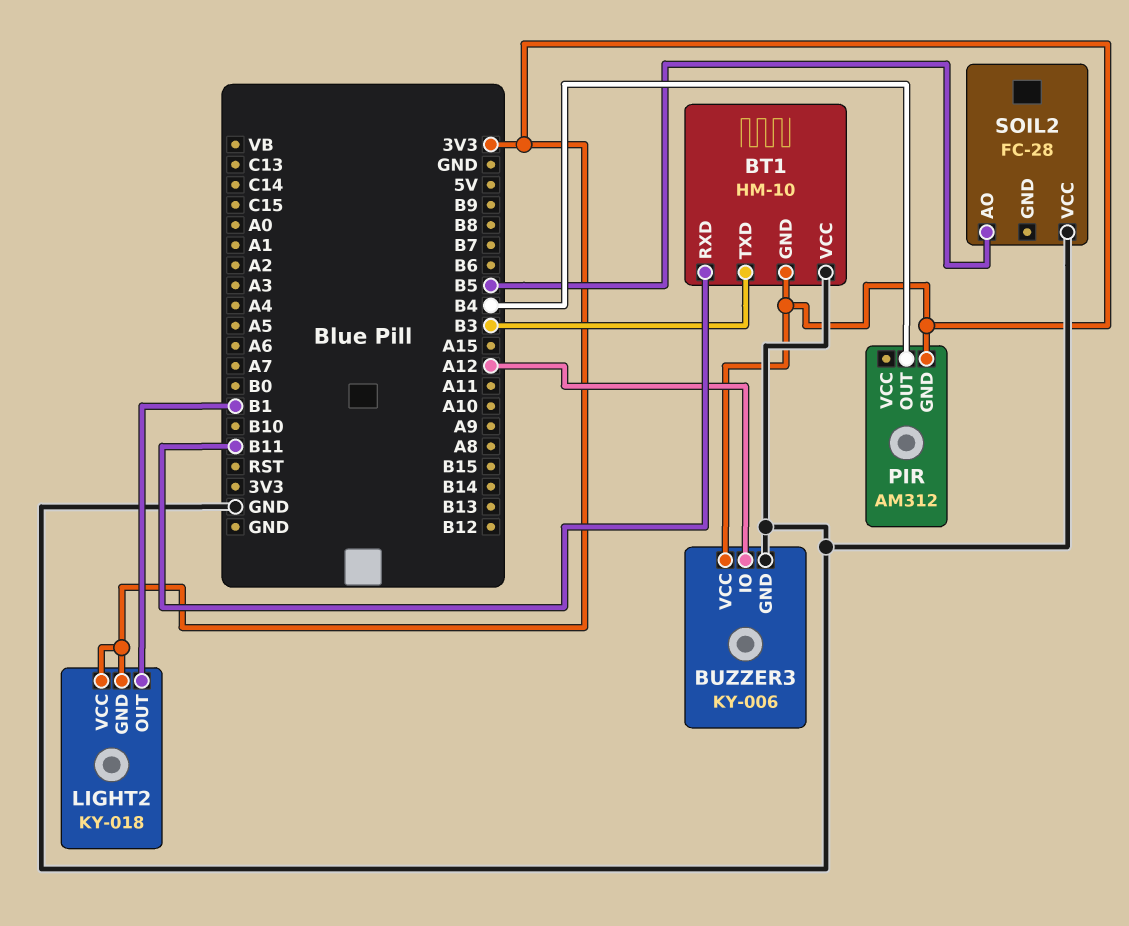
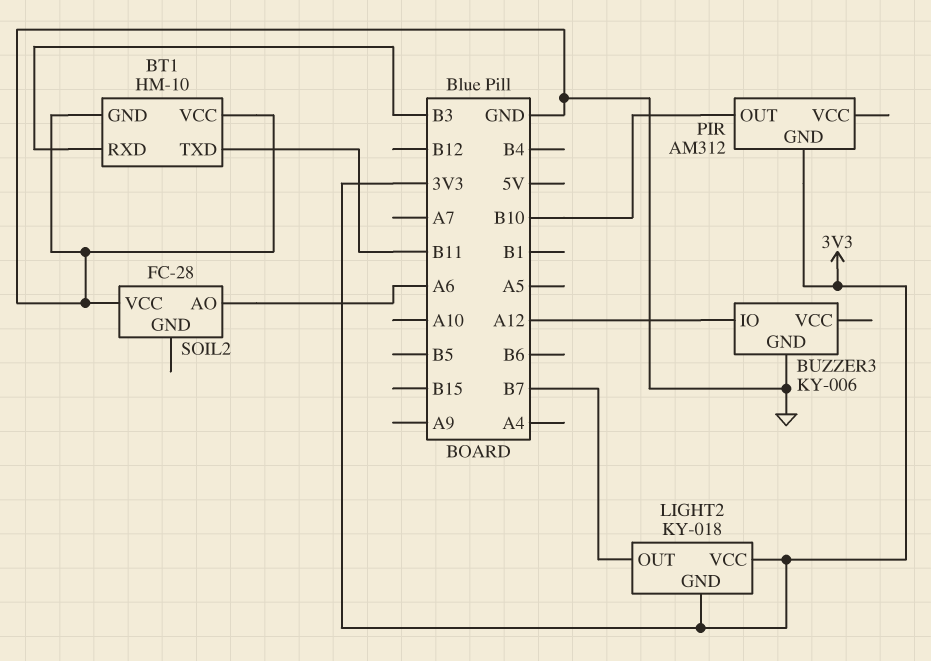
BT1 pin GND: 3V3 -> GND
BT1 pin RXD: B11 -> B3
BT1 pin TXD: B3 -> B11
BUZZER3 pin VCC: 3V3 -> none
LIGHT2 pin OUT: B1 -> B7
PIR pin OUT: B4 -> B10
SOIL2 pin AO: B5 -> A6

